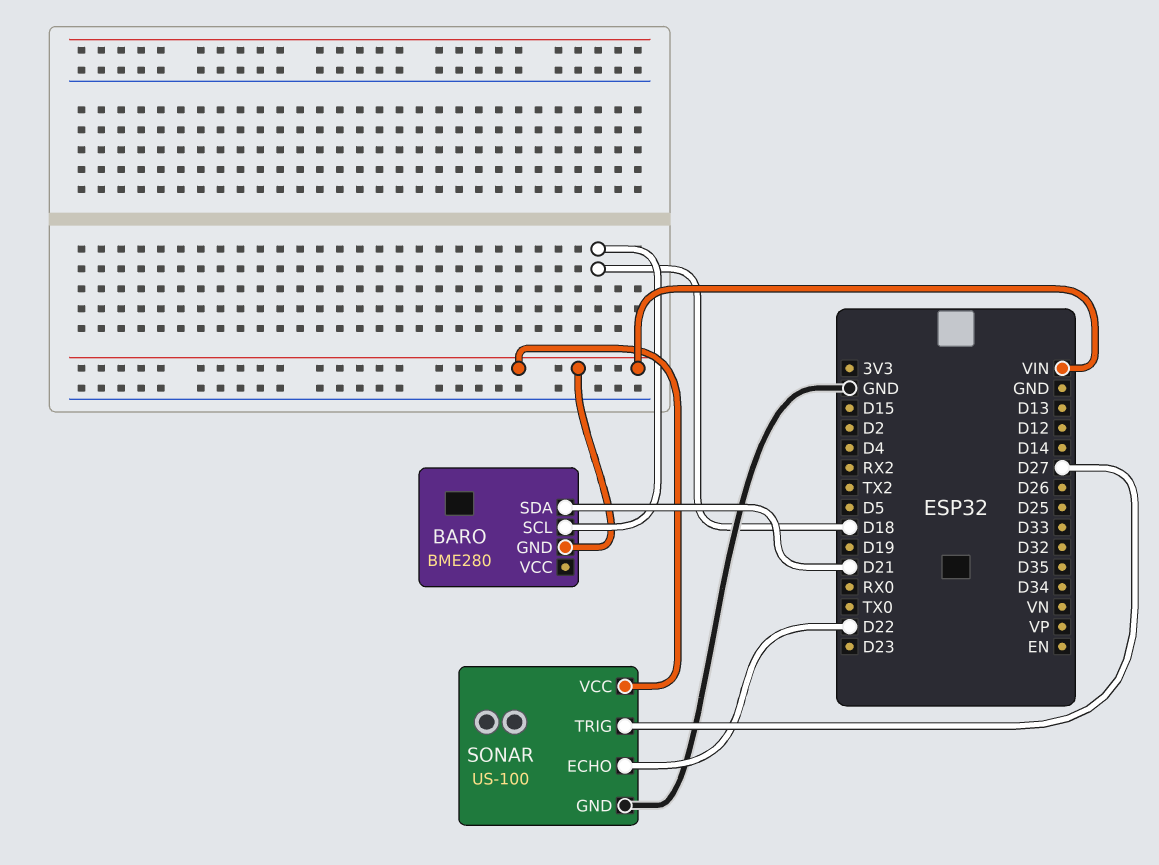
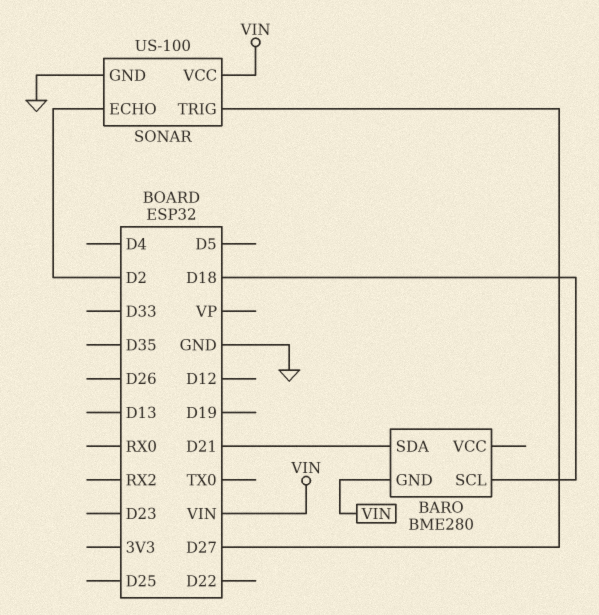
SONAR pin ECHO: D22 -> D2

